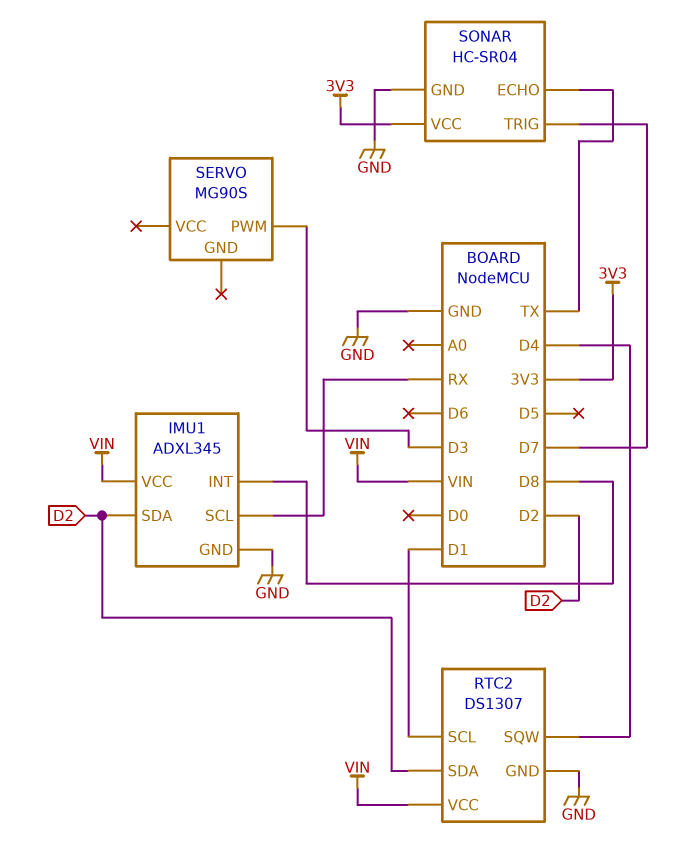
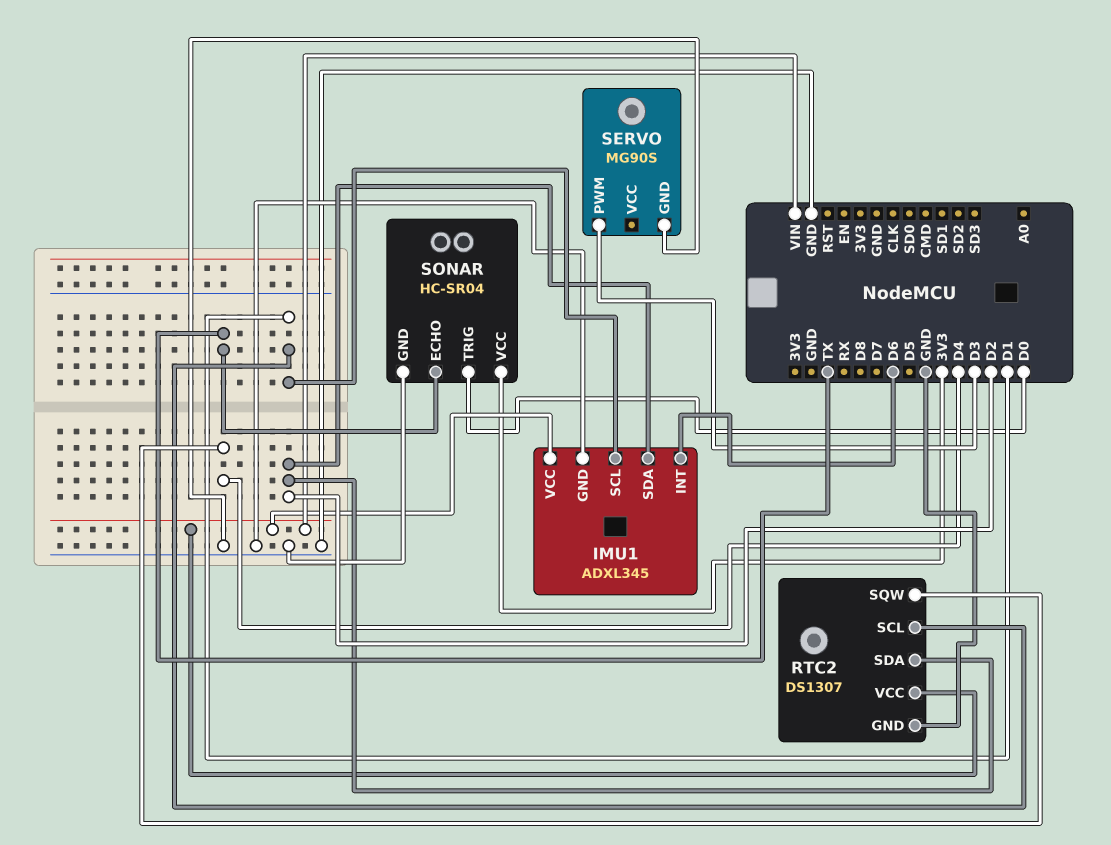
IMU1 pin INT: D8 -> D6
IMU1 pin SCL: RX -> D1
SERVO pin GND: none -> GND
SONAR pin TRIG: D7 -> D0

